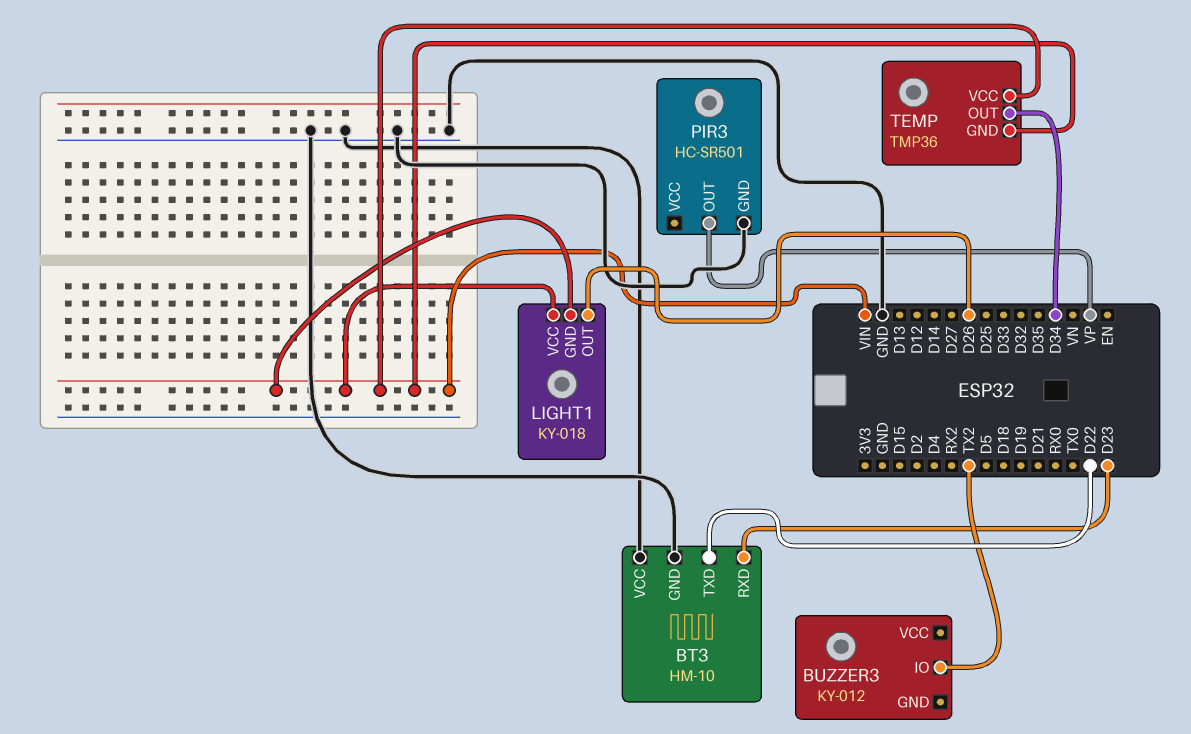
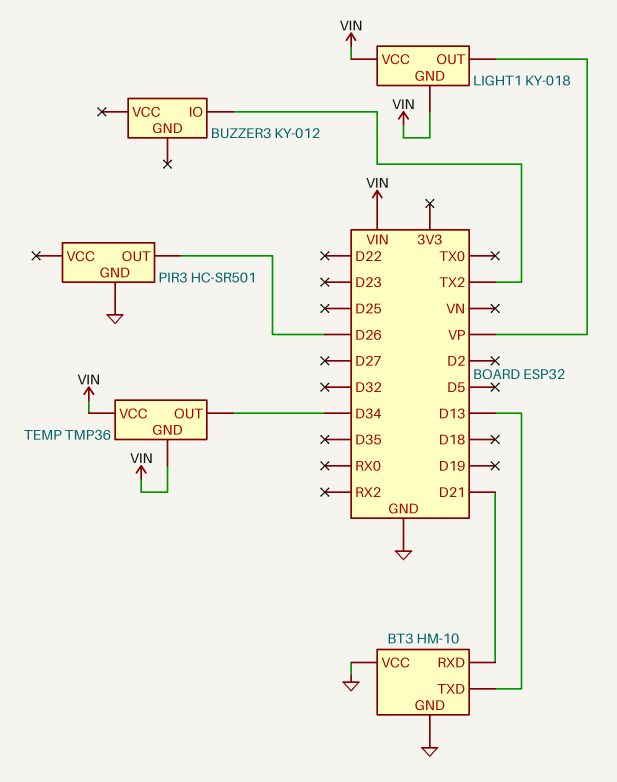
BT3 pin RXD: D23 -> D21
BT3 pin TXD: D22 -> D13
LIGHT1 pin OUT: D26 -> VP
PIR3 pin OUT: VP -> D26

